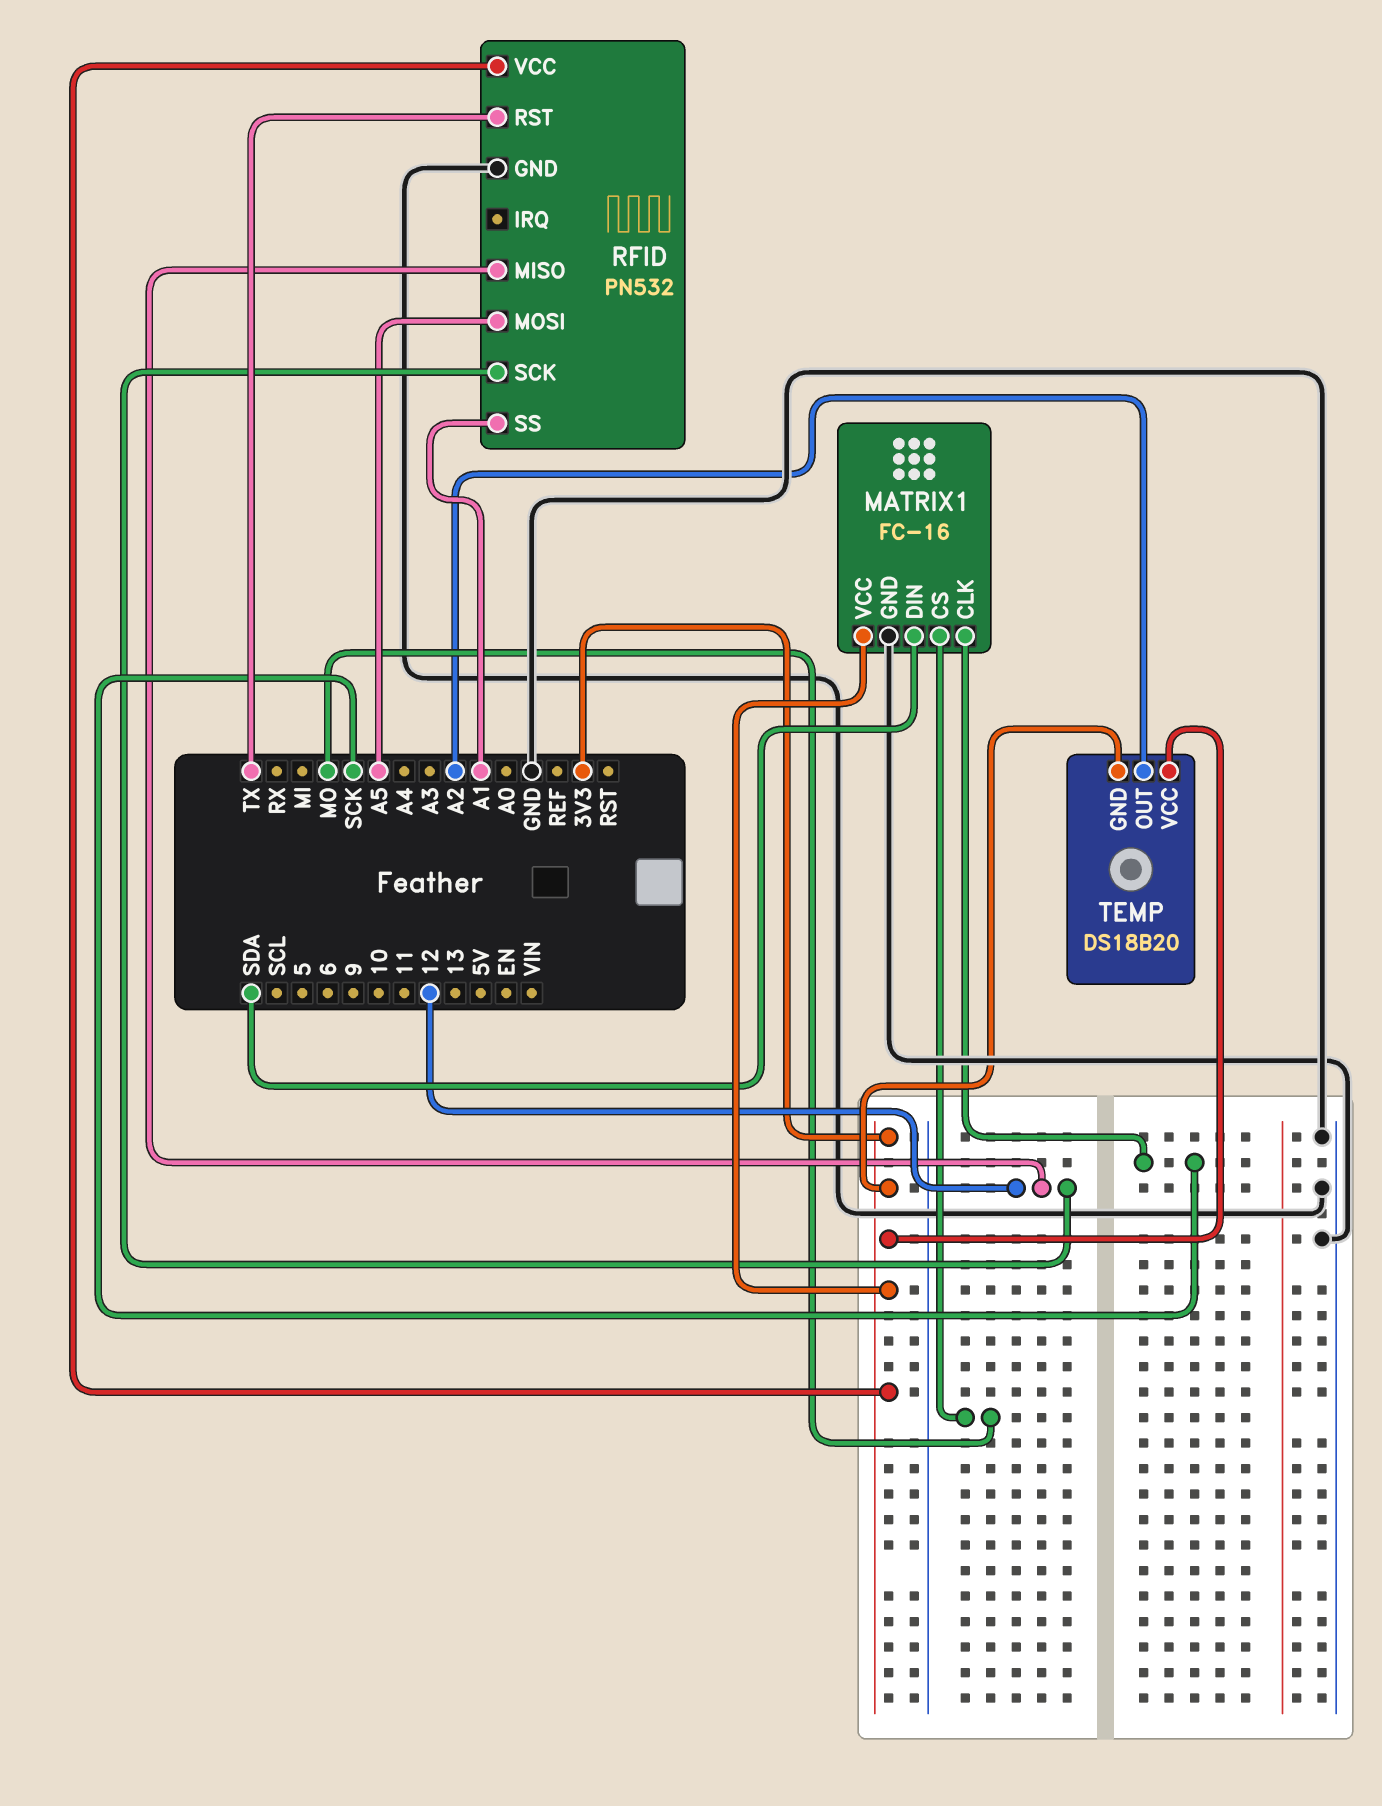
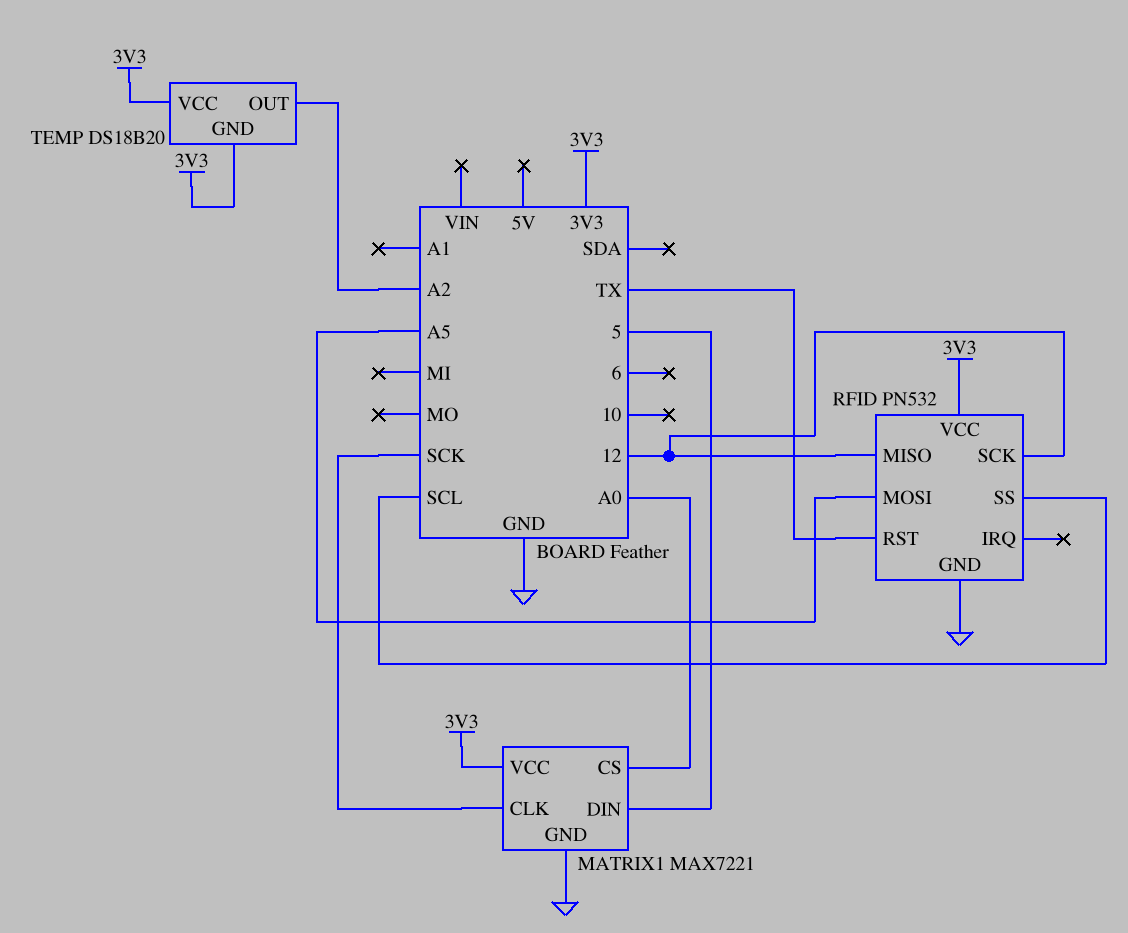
MATRIX1: FC-16 -> MAX7221
MATRIX1 pin CS: MO -> A0
MATRIX1 pin DIN: SDA -> 5
RFID pin SS: A1 -> SCL

